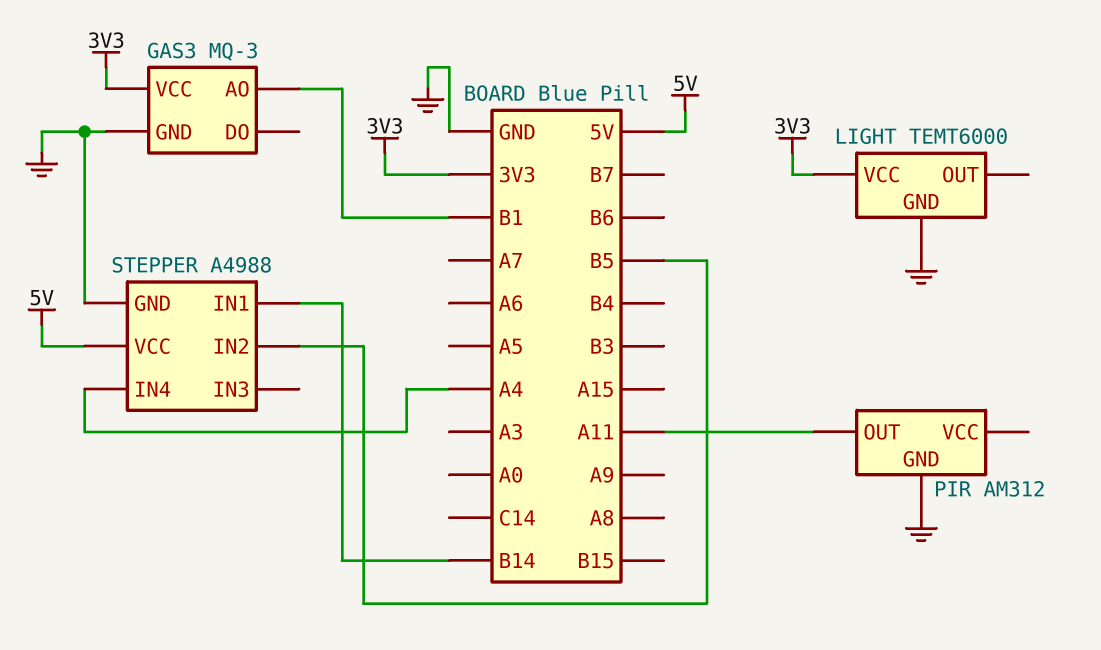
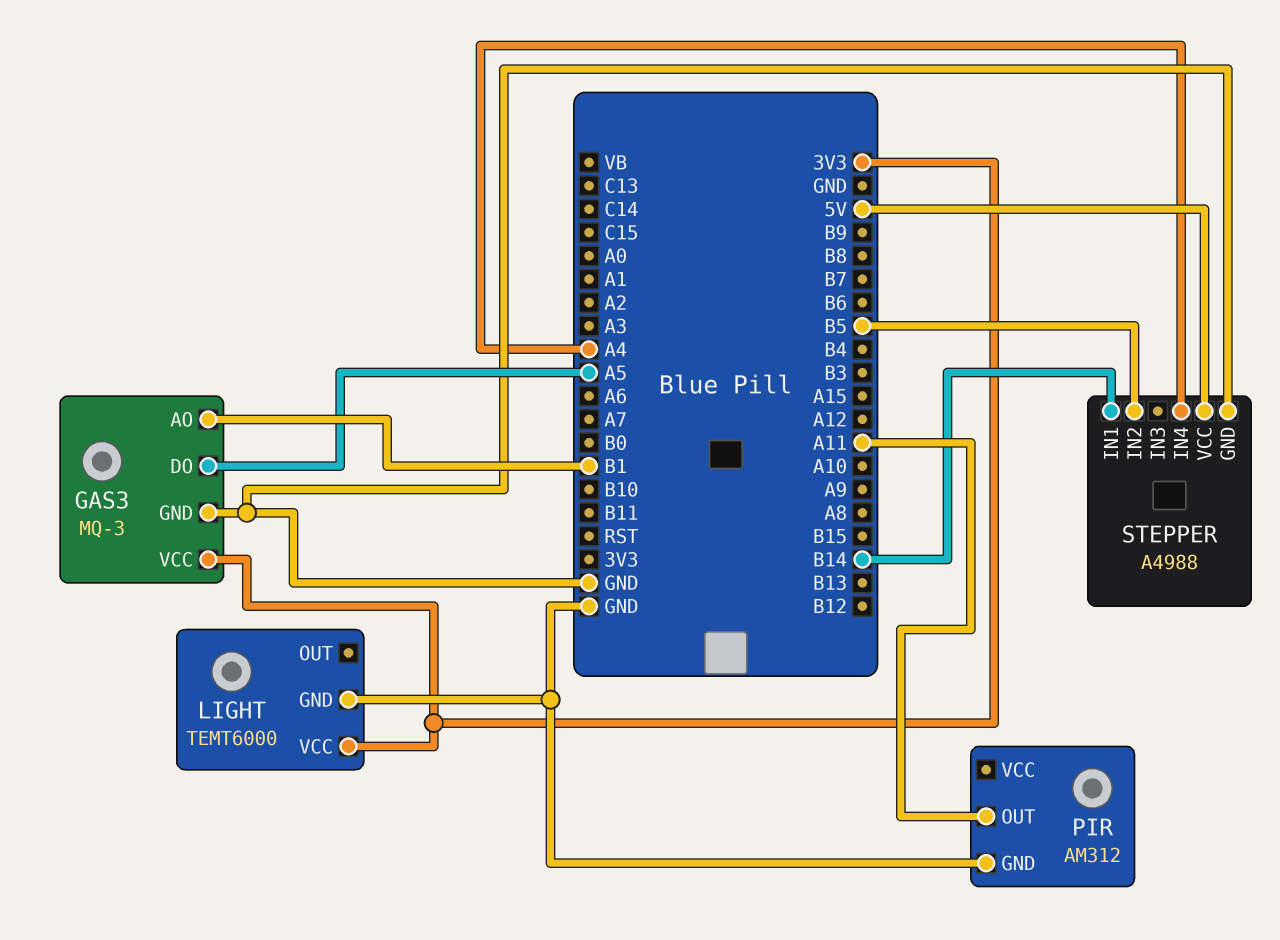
GAS3 pin DO: none -> A5

